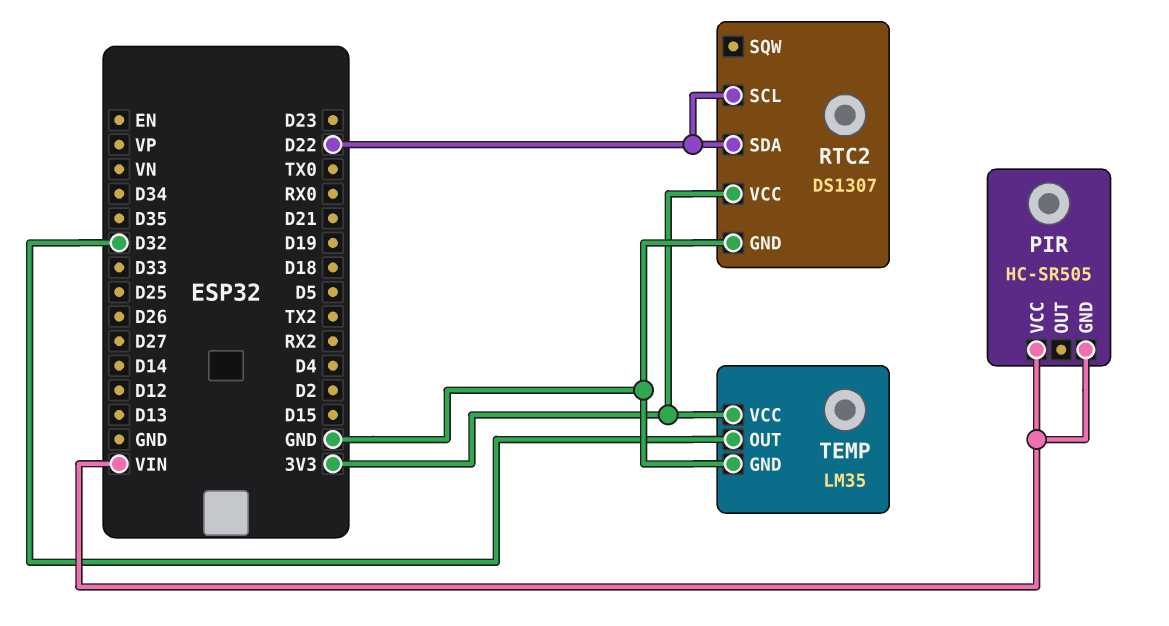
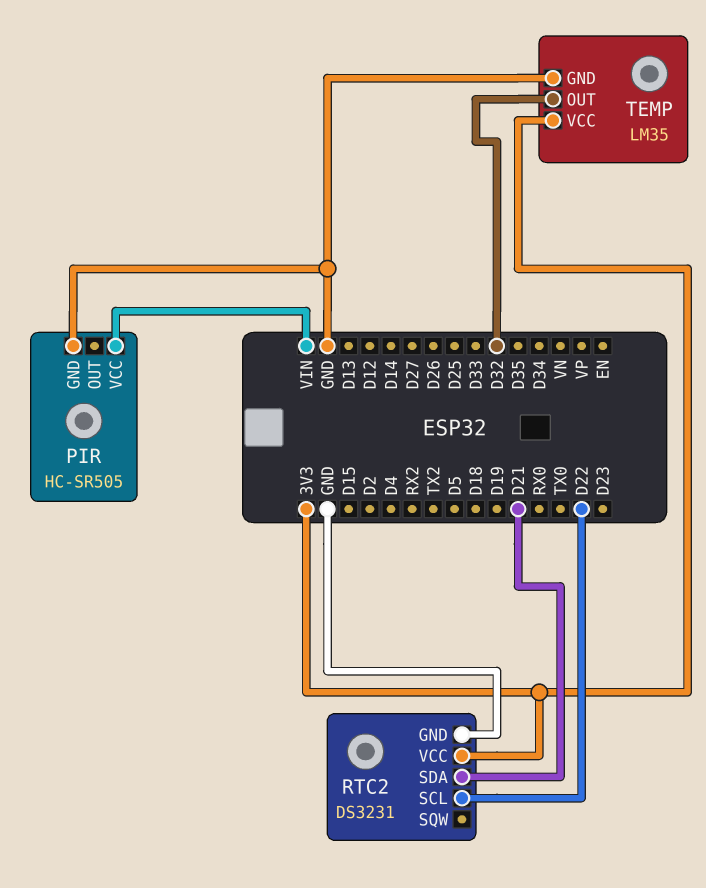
PIR pin GND: VIN -> GND
RTC2: DS1307 -> DS3231
RTC2 pin SDA: D22 -> D21

